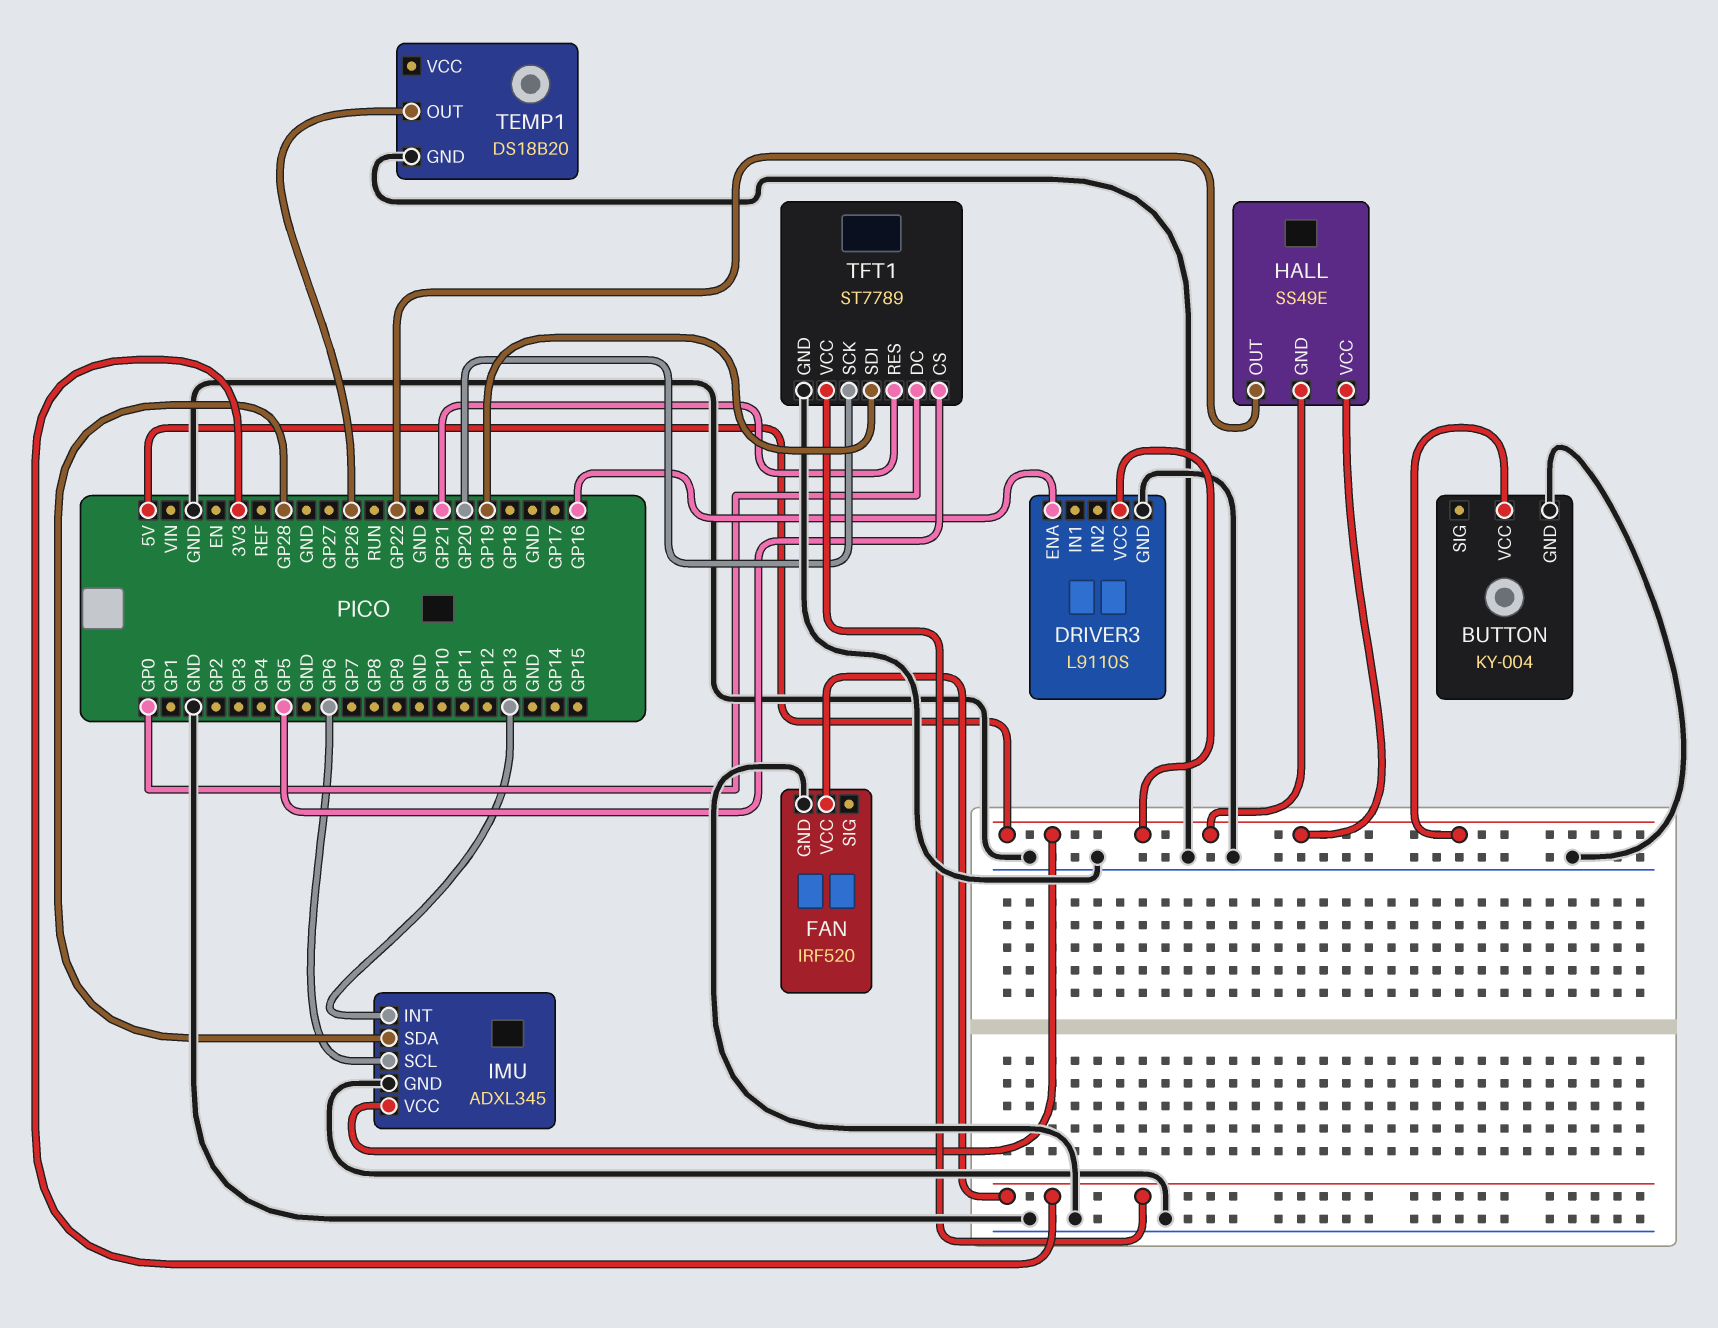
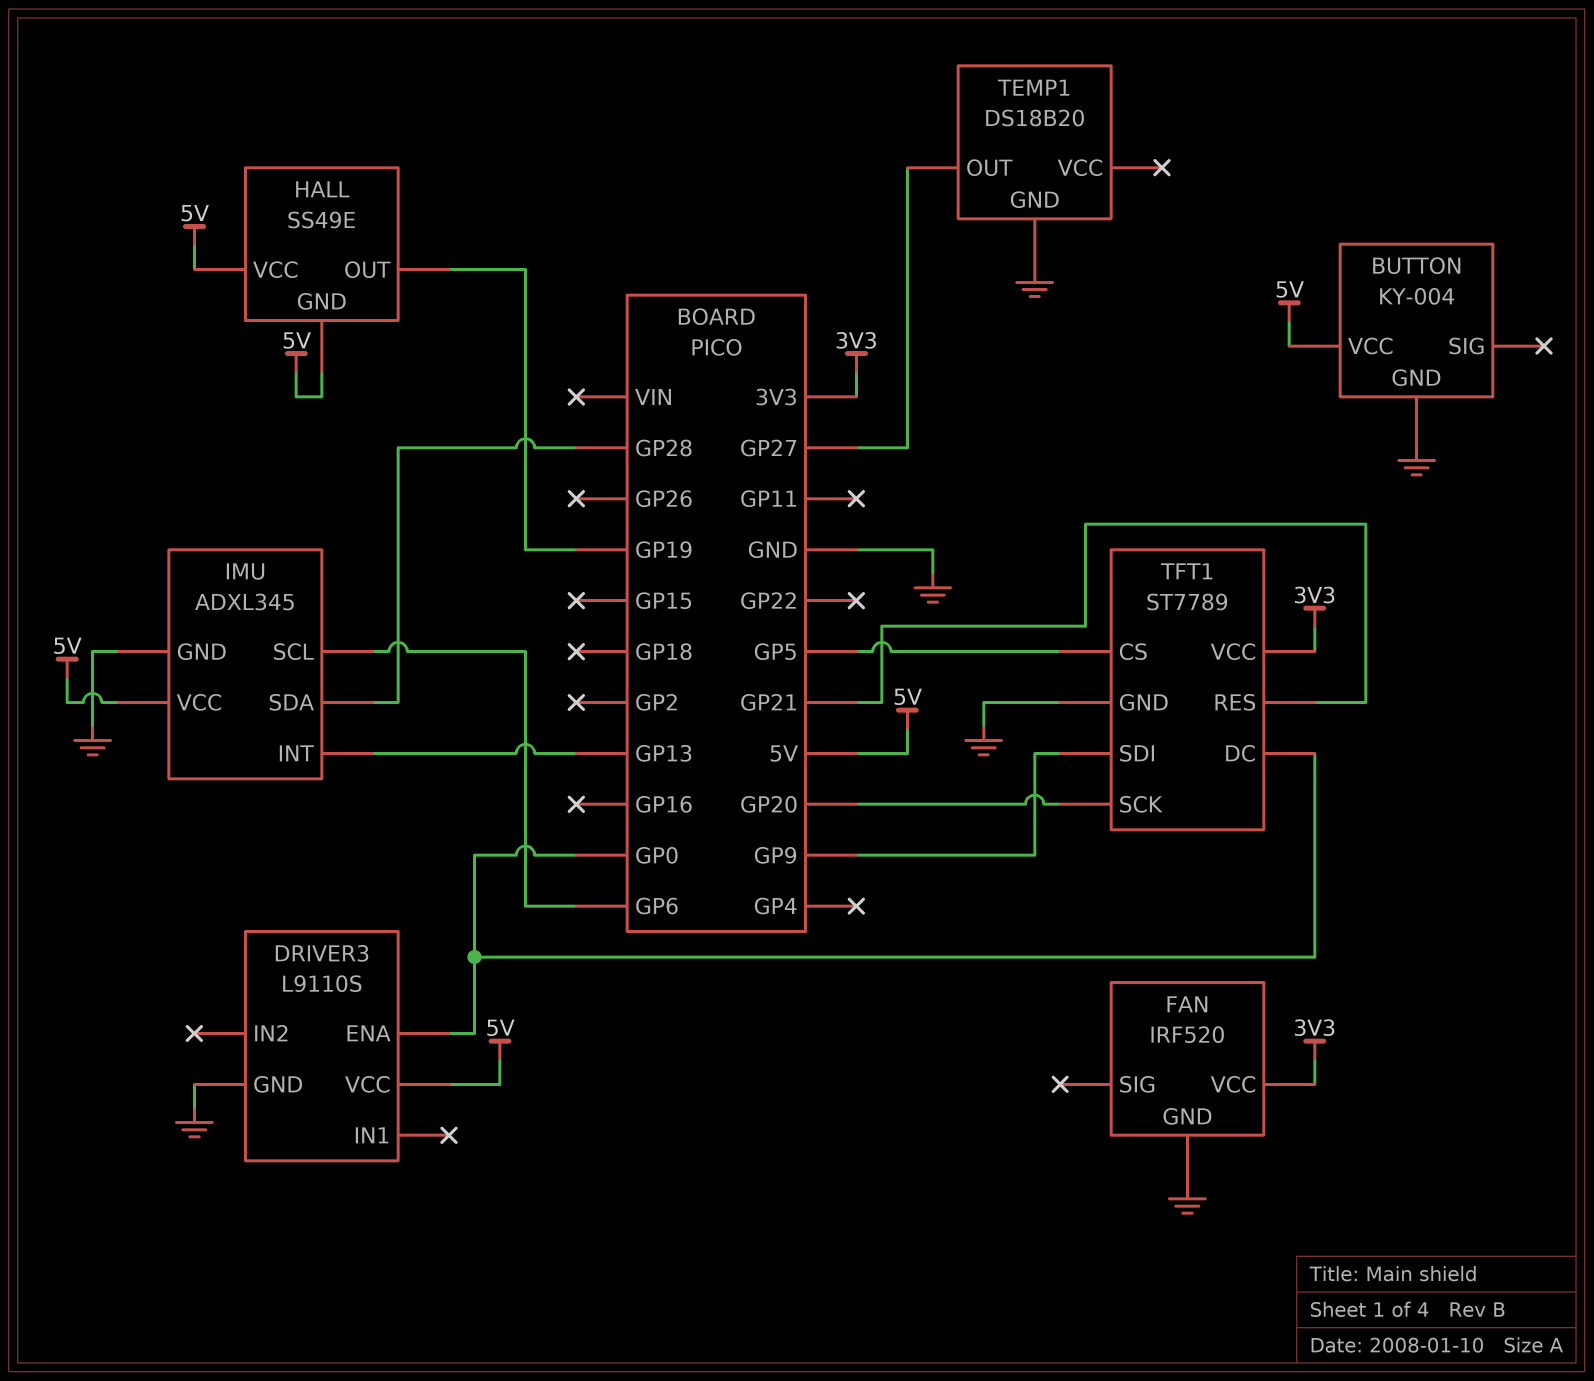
DRIVER3 pin ENA: GP16 -> GP0
HALL pin OUT: GP22 -> GP19
TEMP1 pin OUT: GP26 -> GP27
TFT1 pin SDI: GP19 -> GP9

